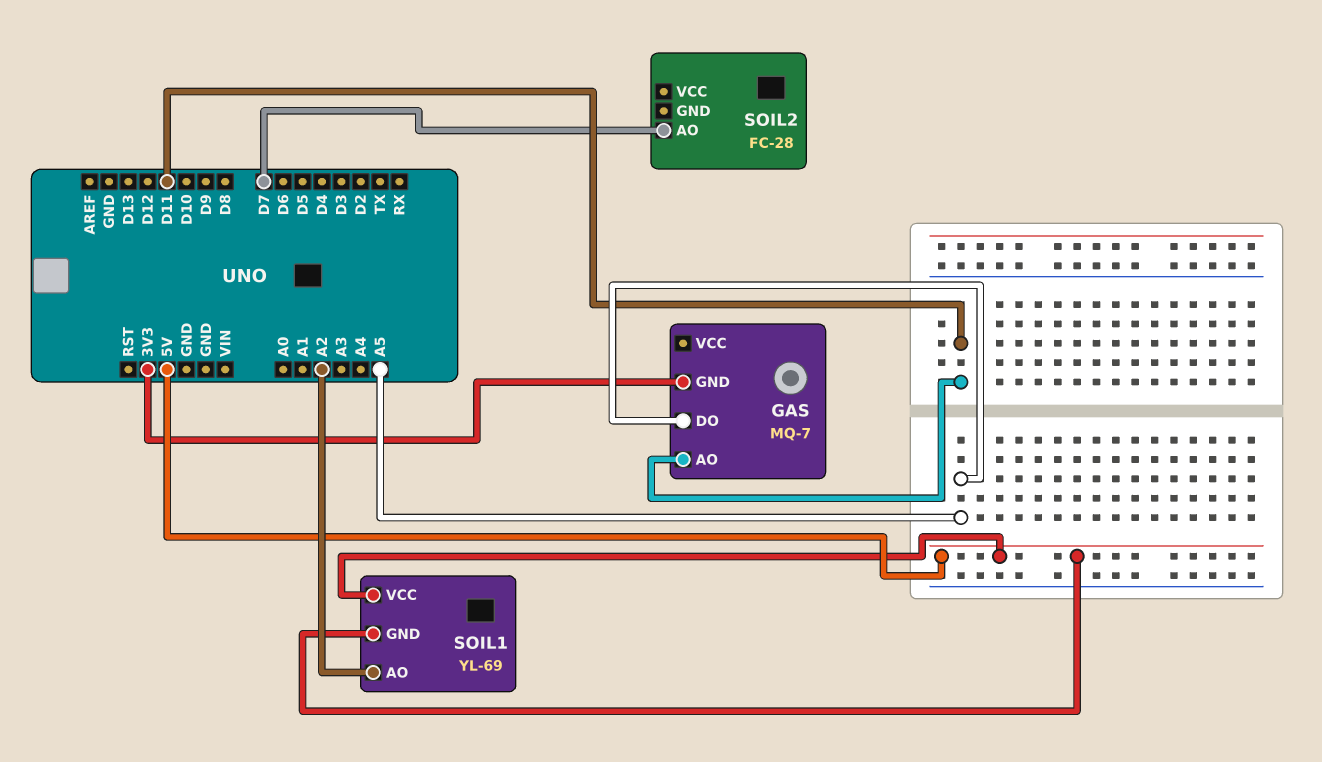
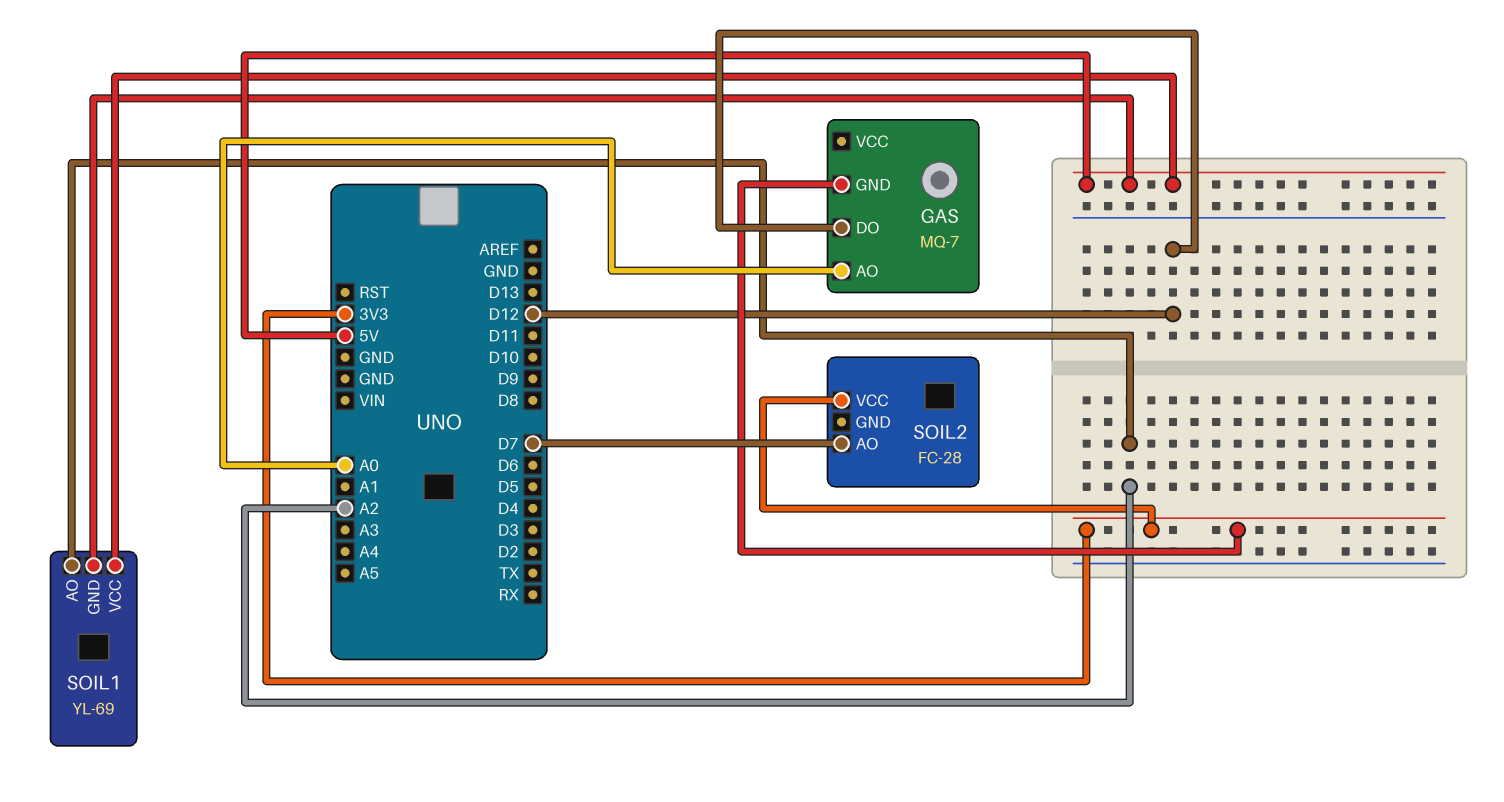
GAS pin AO: D11 -> A0
GAS pin DO: A5 -> D12
SOIL2 pin VCC: none -> 3V3

